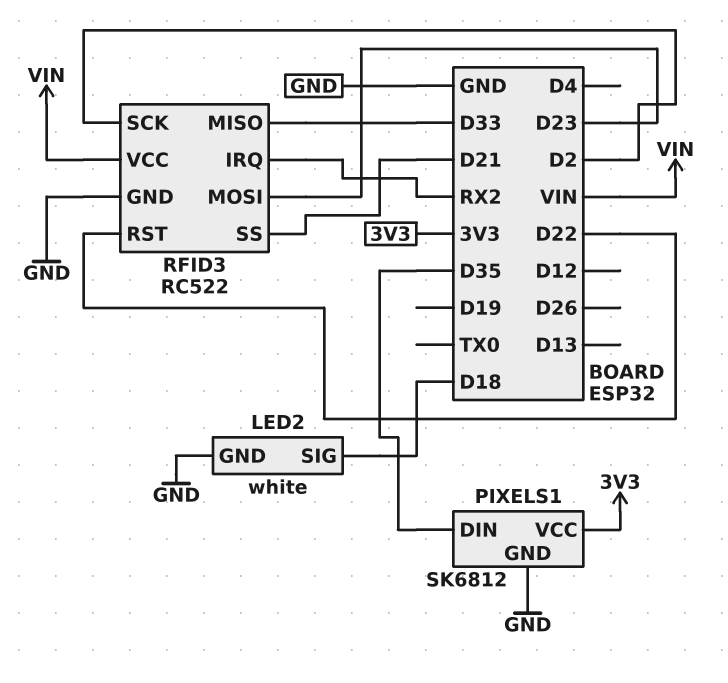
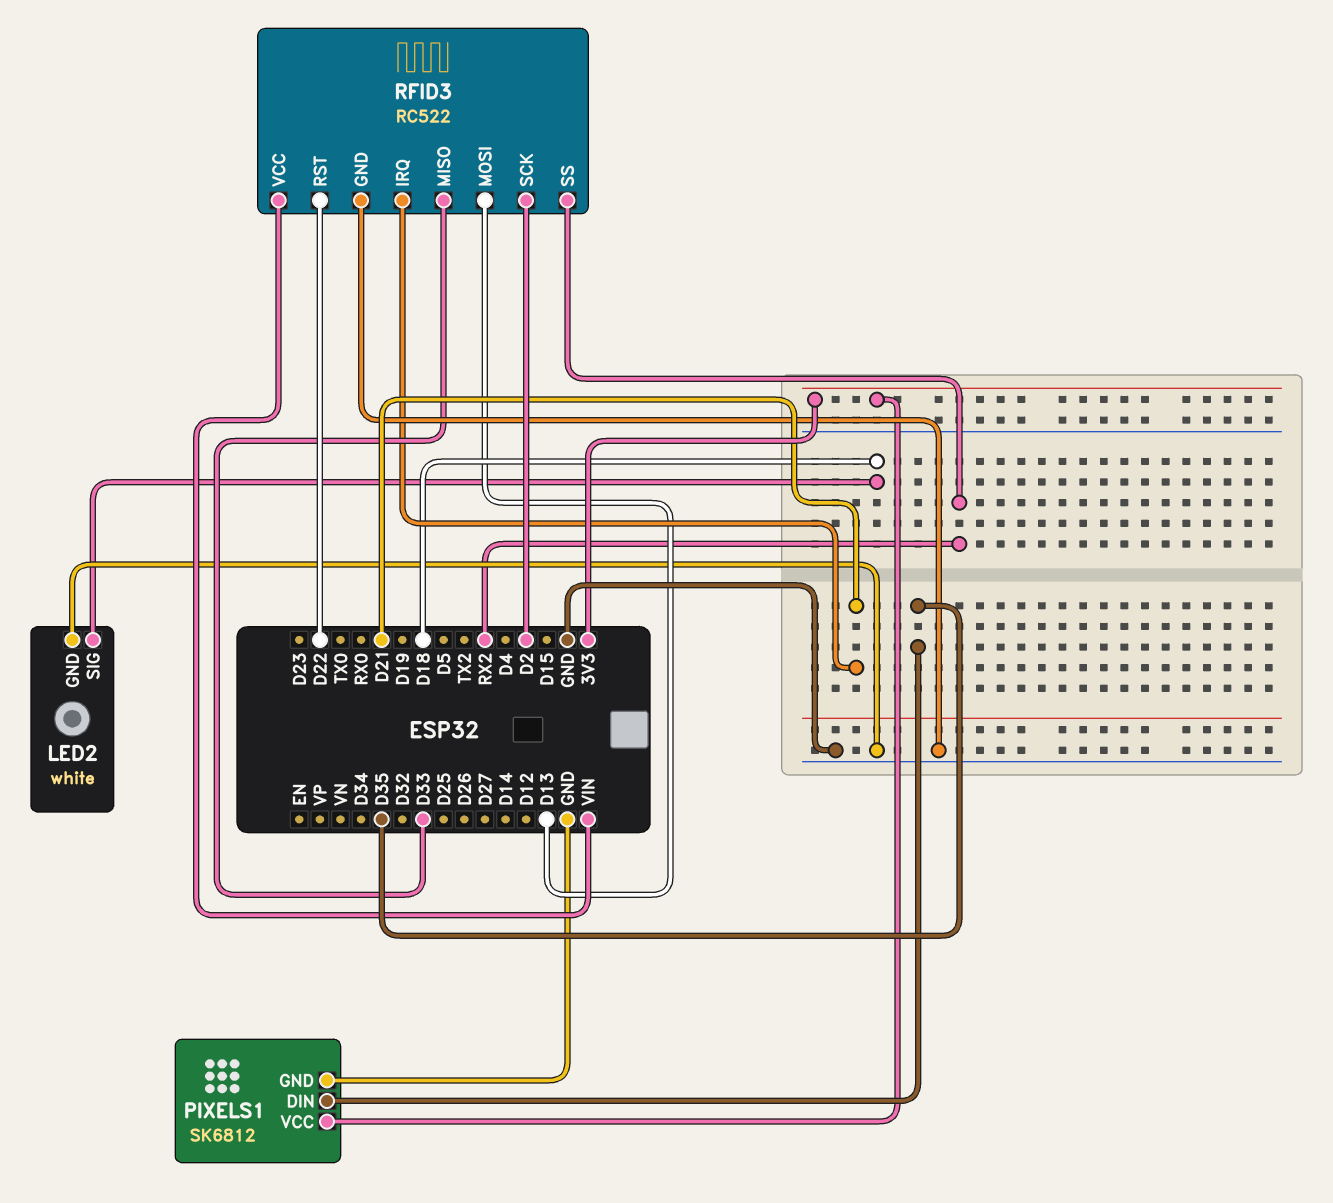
RFID3 pin IRQ: RX2 -> D21
RFID3 pin MOSI: D23 -> D13
RFID3 pin SS: D21 -> RX2

